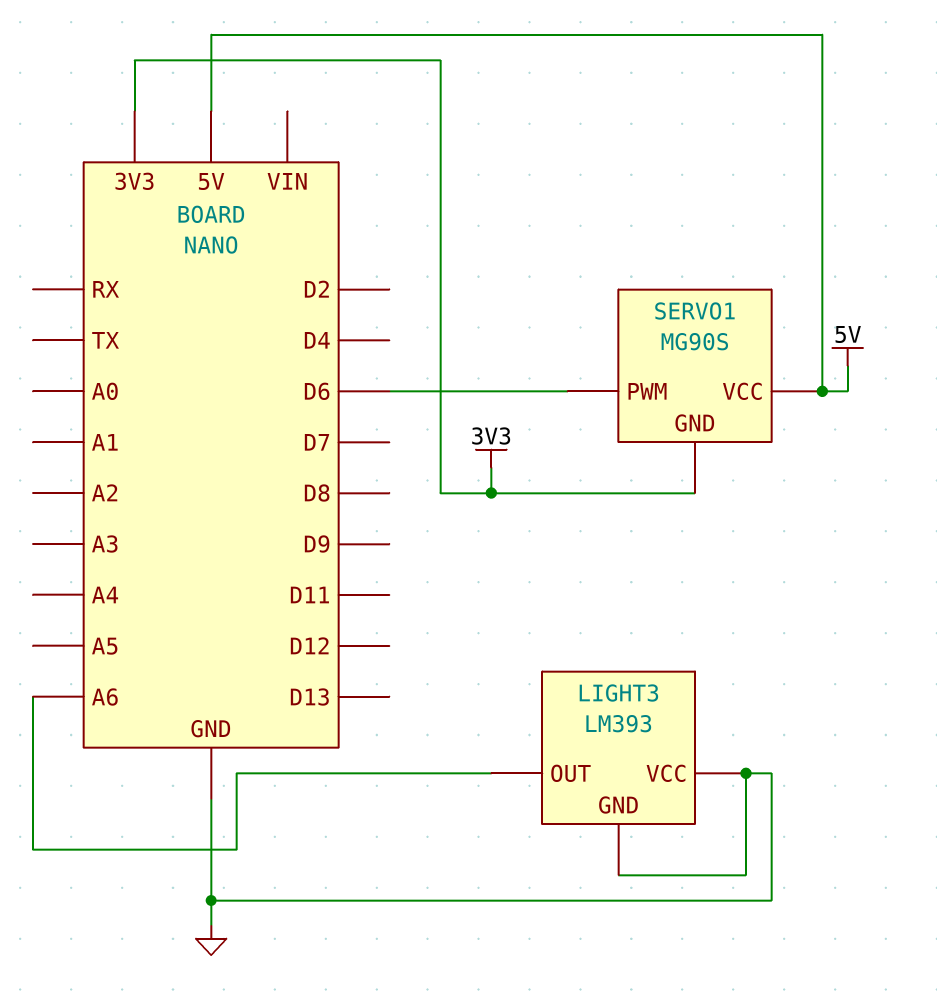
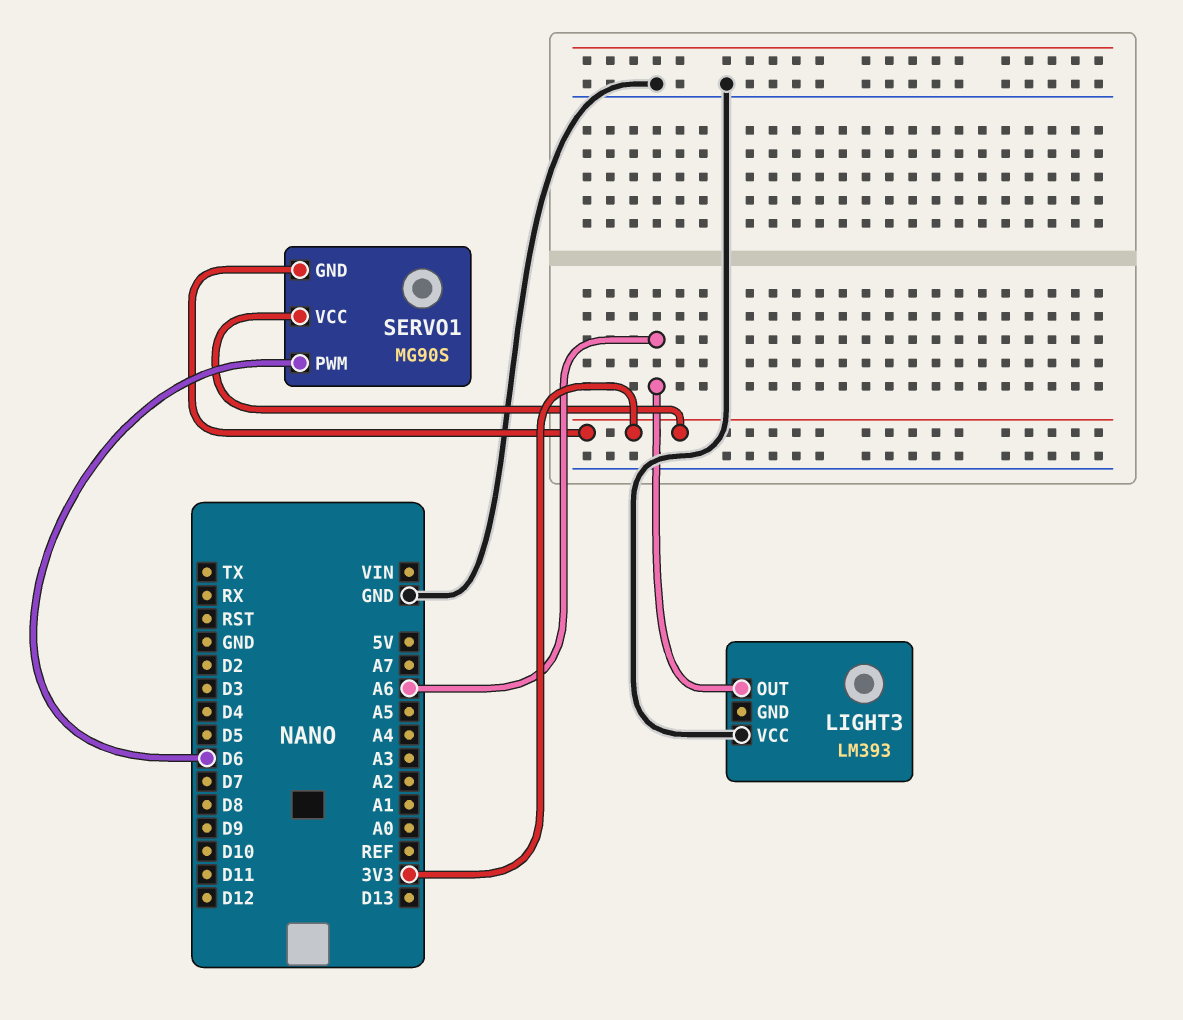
LIGHT3 pin GND: GND -> none
SERVO1 pin VCC: 5V -> 3V3

